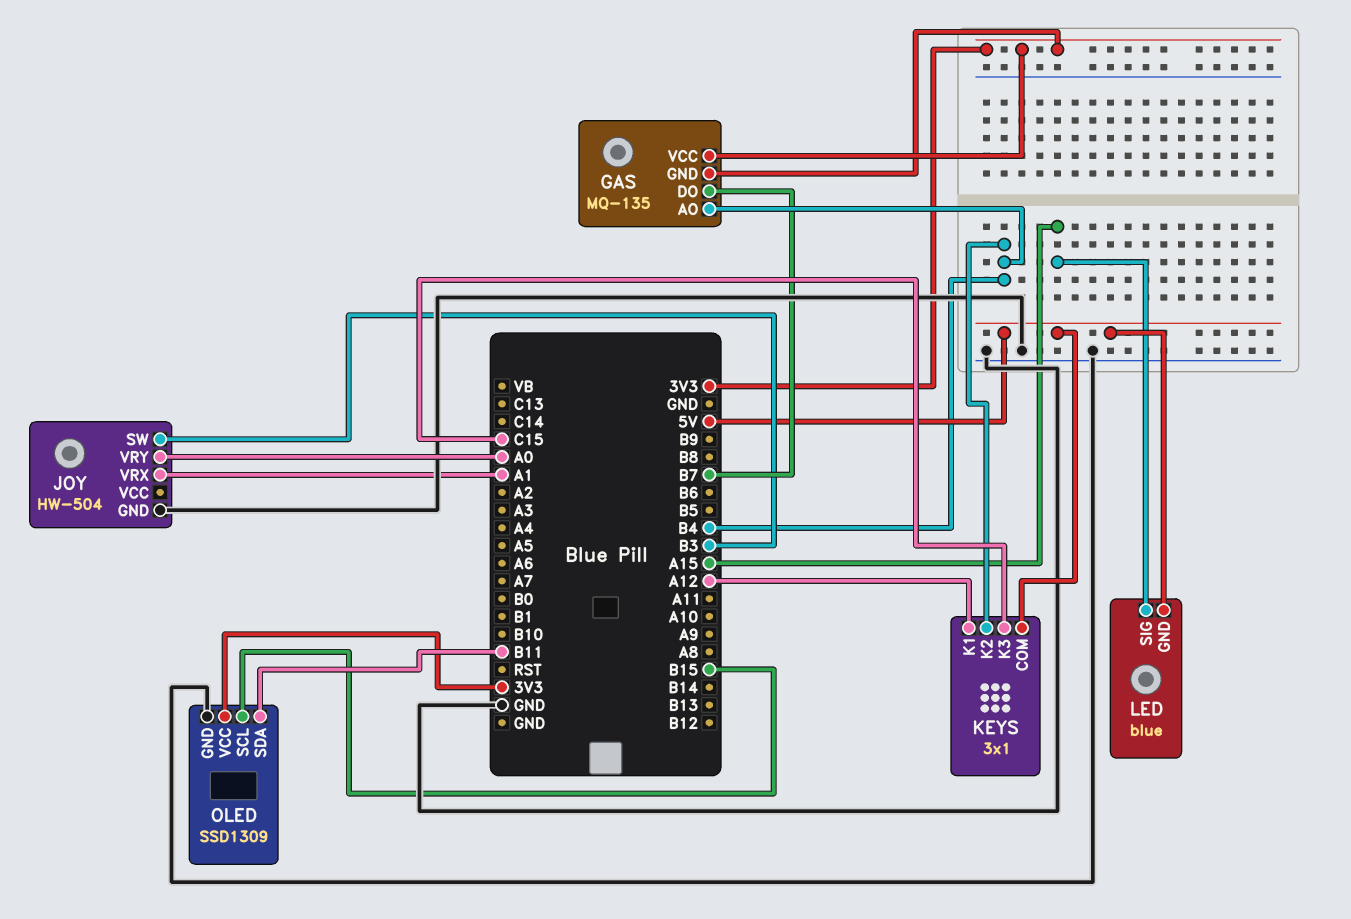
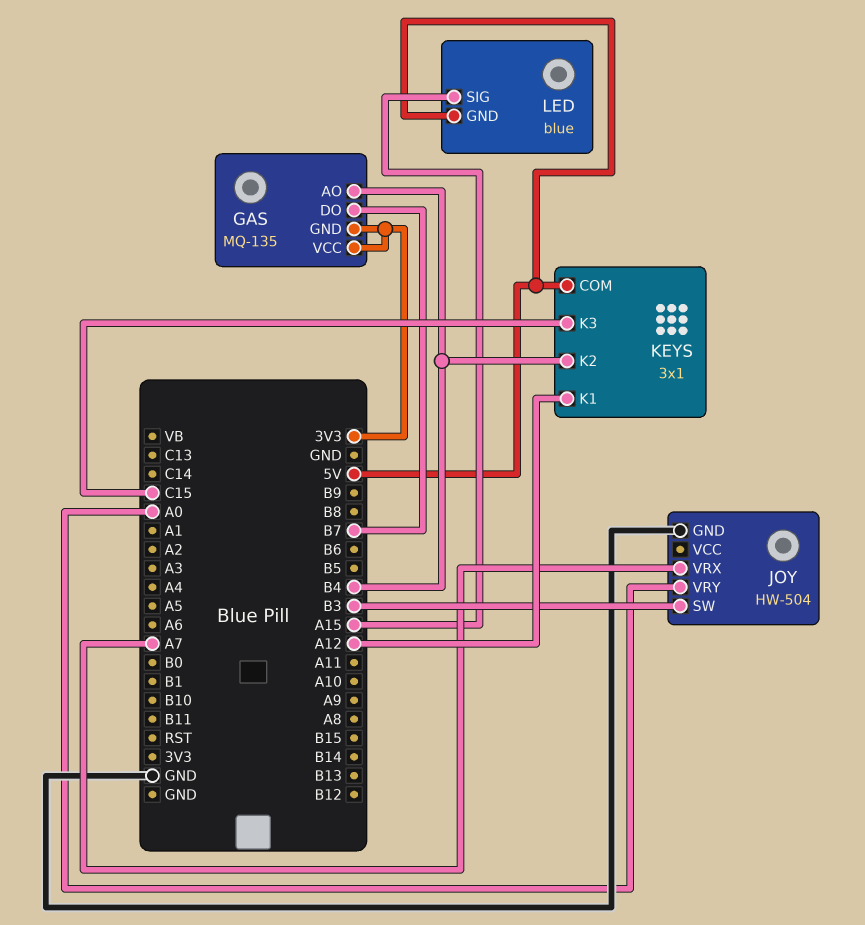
JOY pin VRX: A1 -> A7
OLED: SSD1309 -> none
OLED pin GND: GND -> none
OLED pin SCL: B15 -> none
OLED pin SDA: B11 -> none
OLED pin VCC: 3V3 -> none

